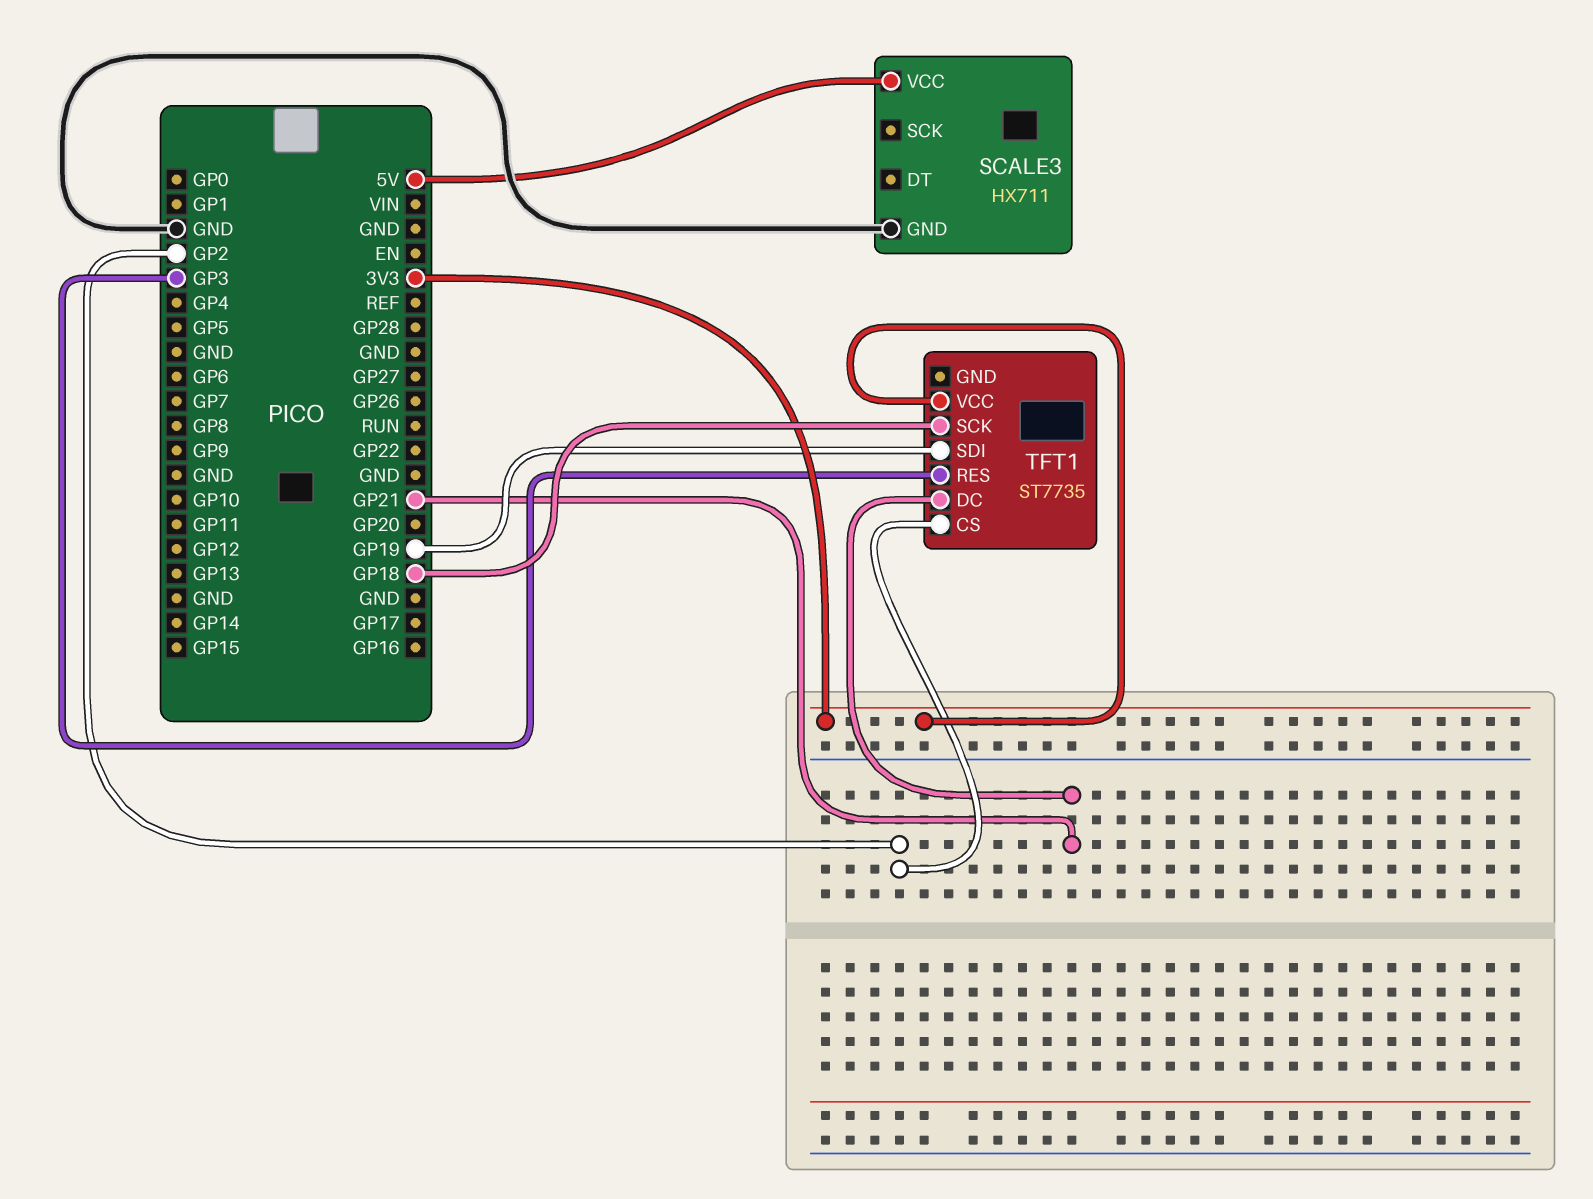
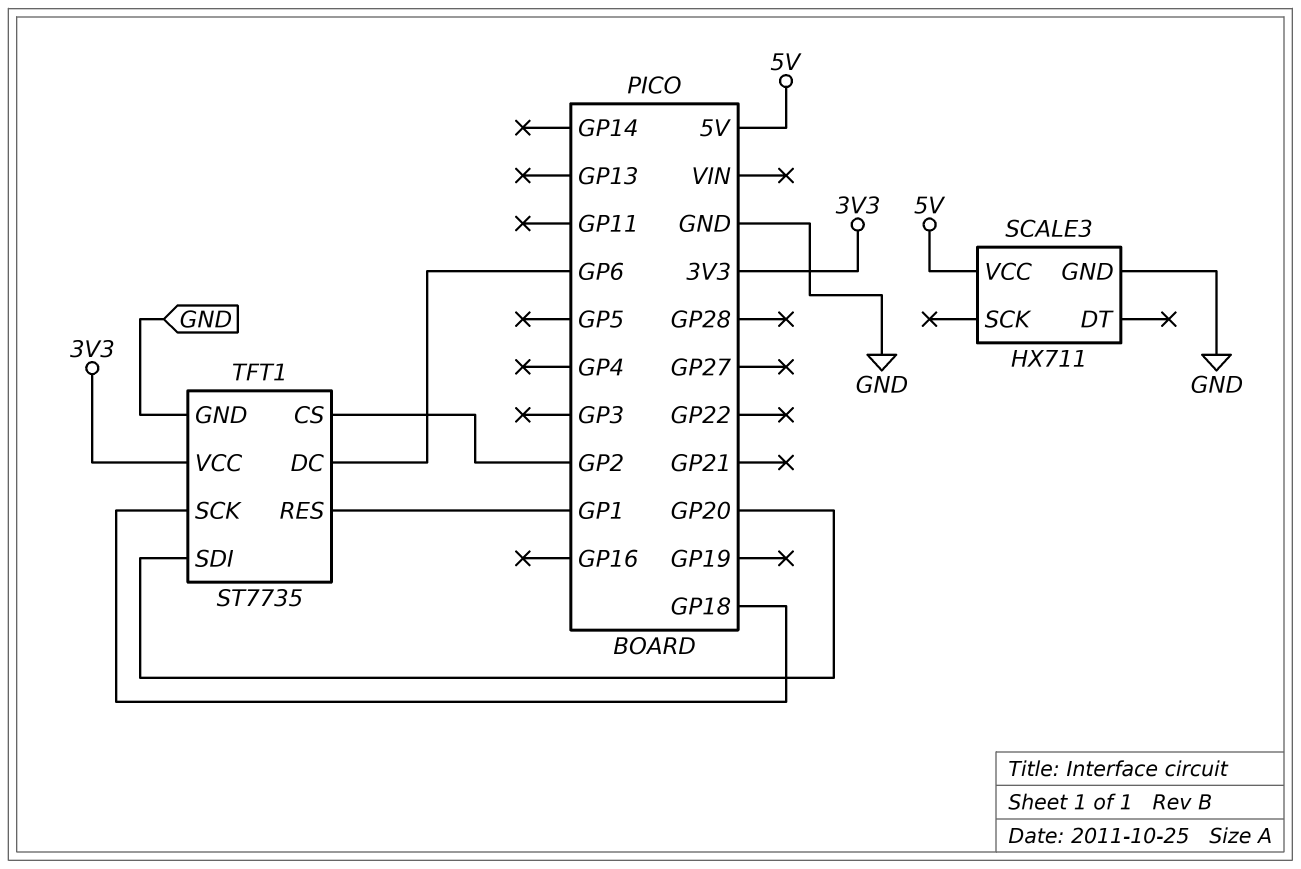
TFT1 pin DC: GP21 -> GP6
TFT1 pin GND: none -> GND
TFT1 pin RES: GP3 -> GP1
TFT1 pin SDI: GP19 -> GP20

